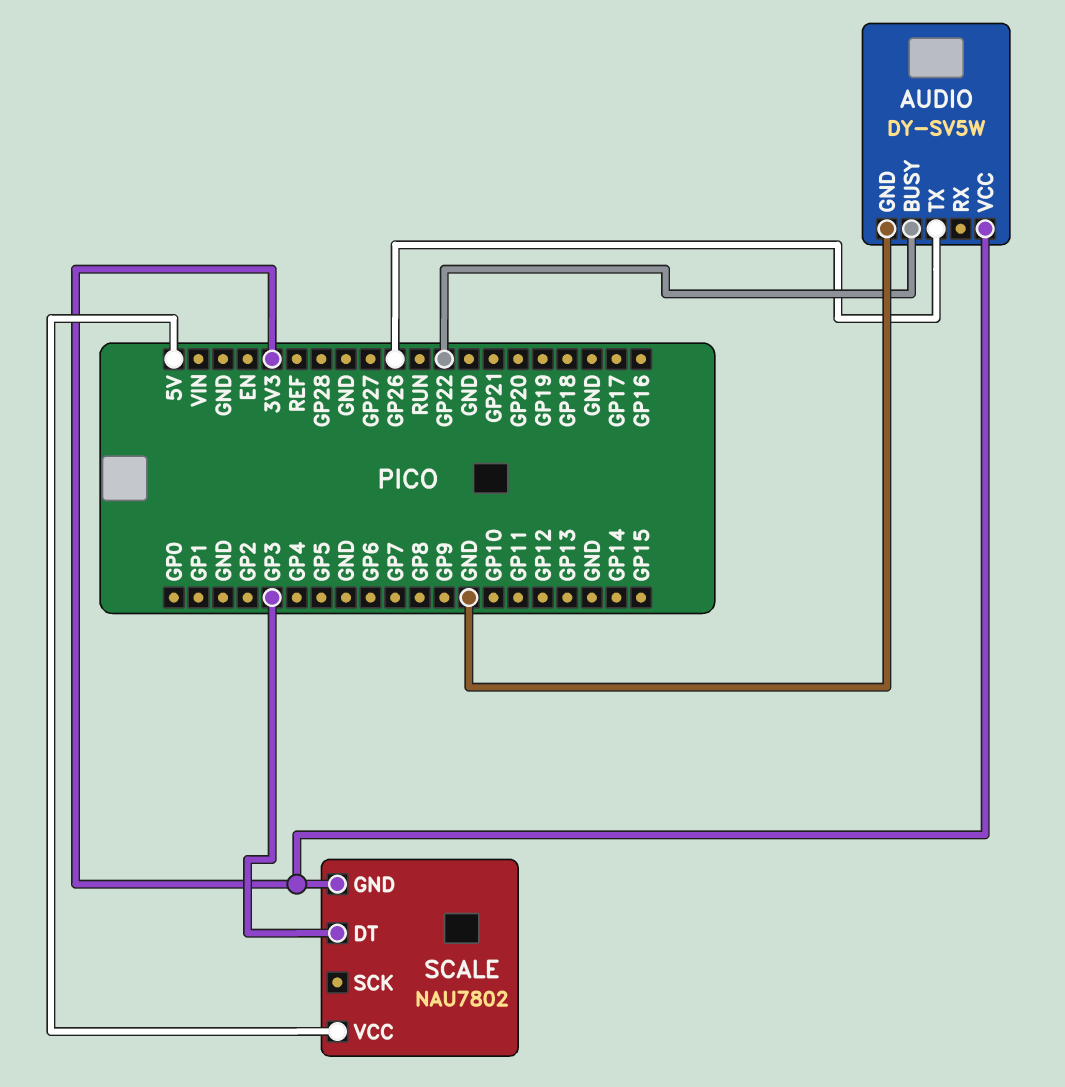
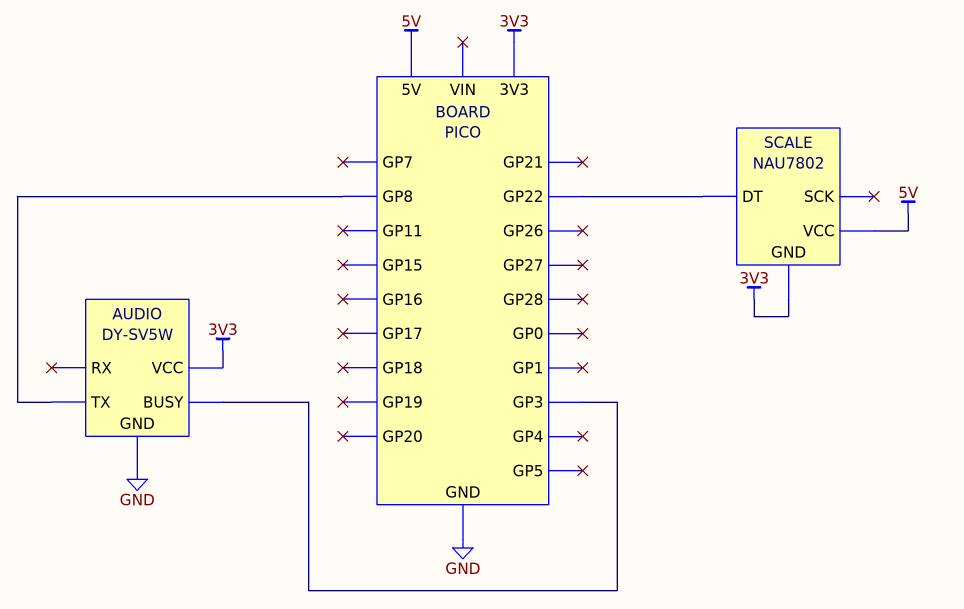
AUDIO pin BUSY: GP22 -> GP3
AUDIO pin TX: GP26 -> GP8
SCALE pin DT: GP3 -> GP22

